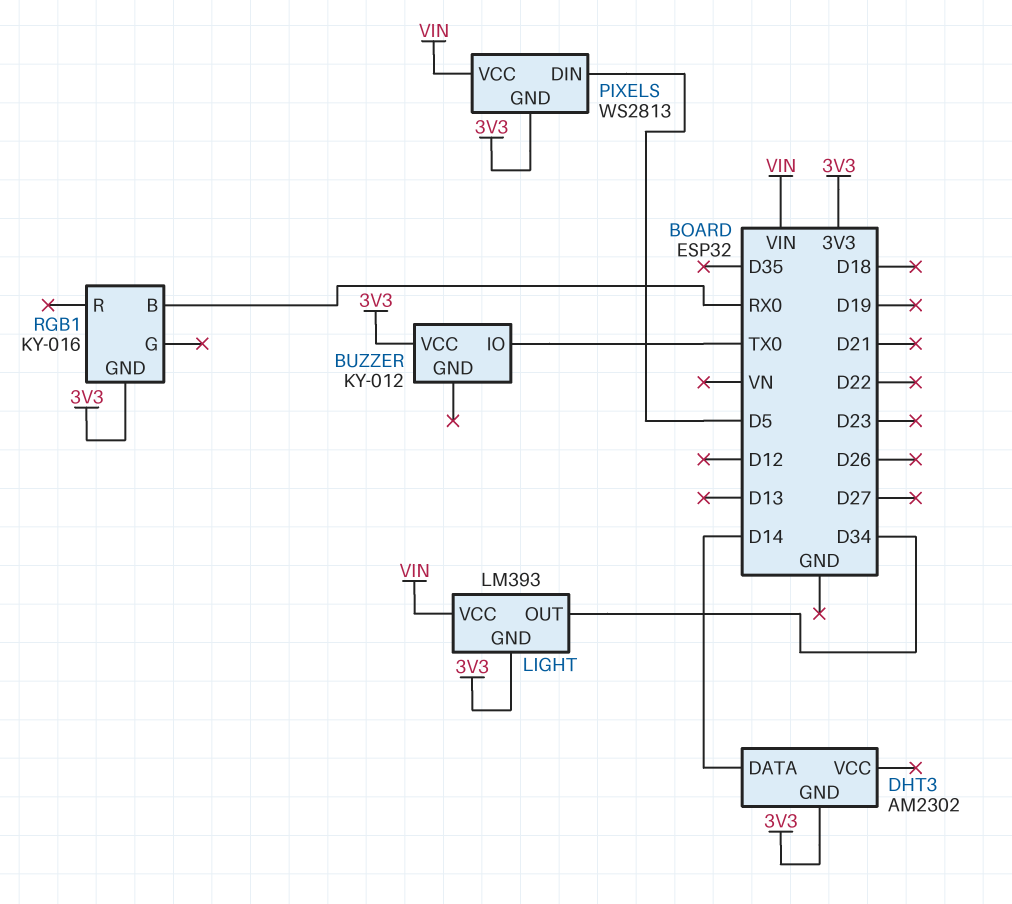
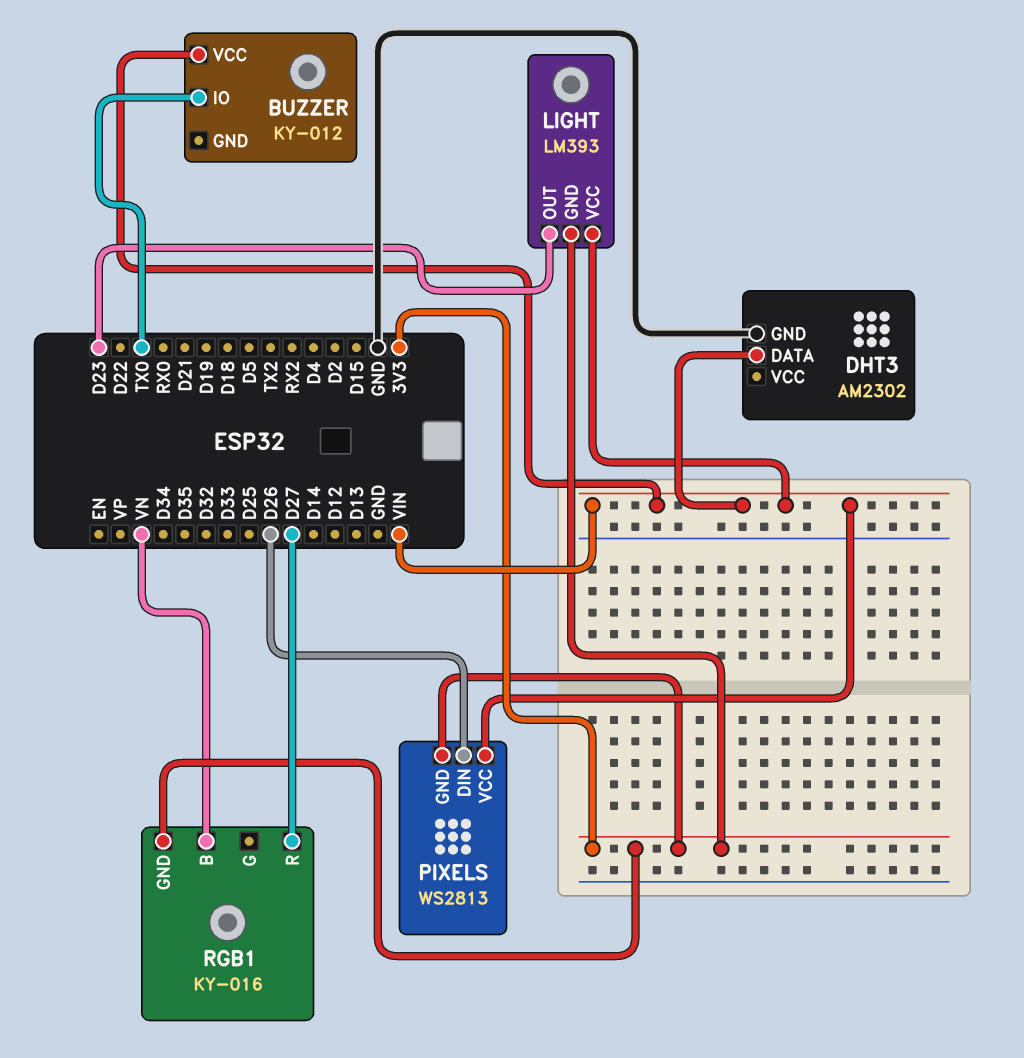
BUZZER pin VCC: 3V3 -> VIN
DHT3 pin DATA: D14 -> VIN
DHT3 pin GND: 3V3 -> GND
LIGHT pin OUT: D34 -> D23
PIXELS pin DIN: D5 -> D26
RGB1 pin B: RX0 -> VN
RGB1 pin R: none -> D27

